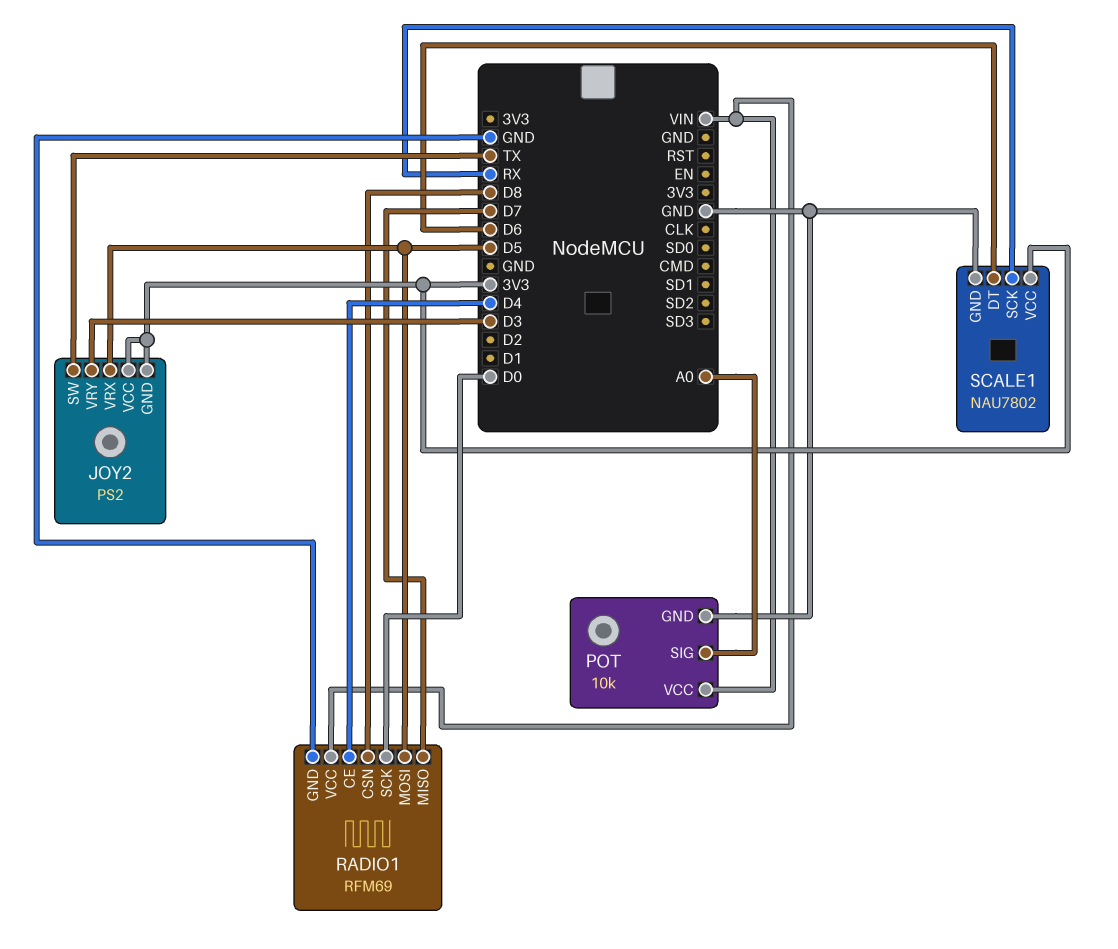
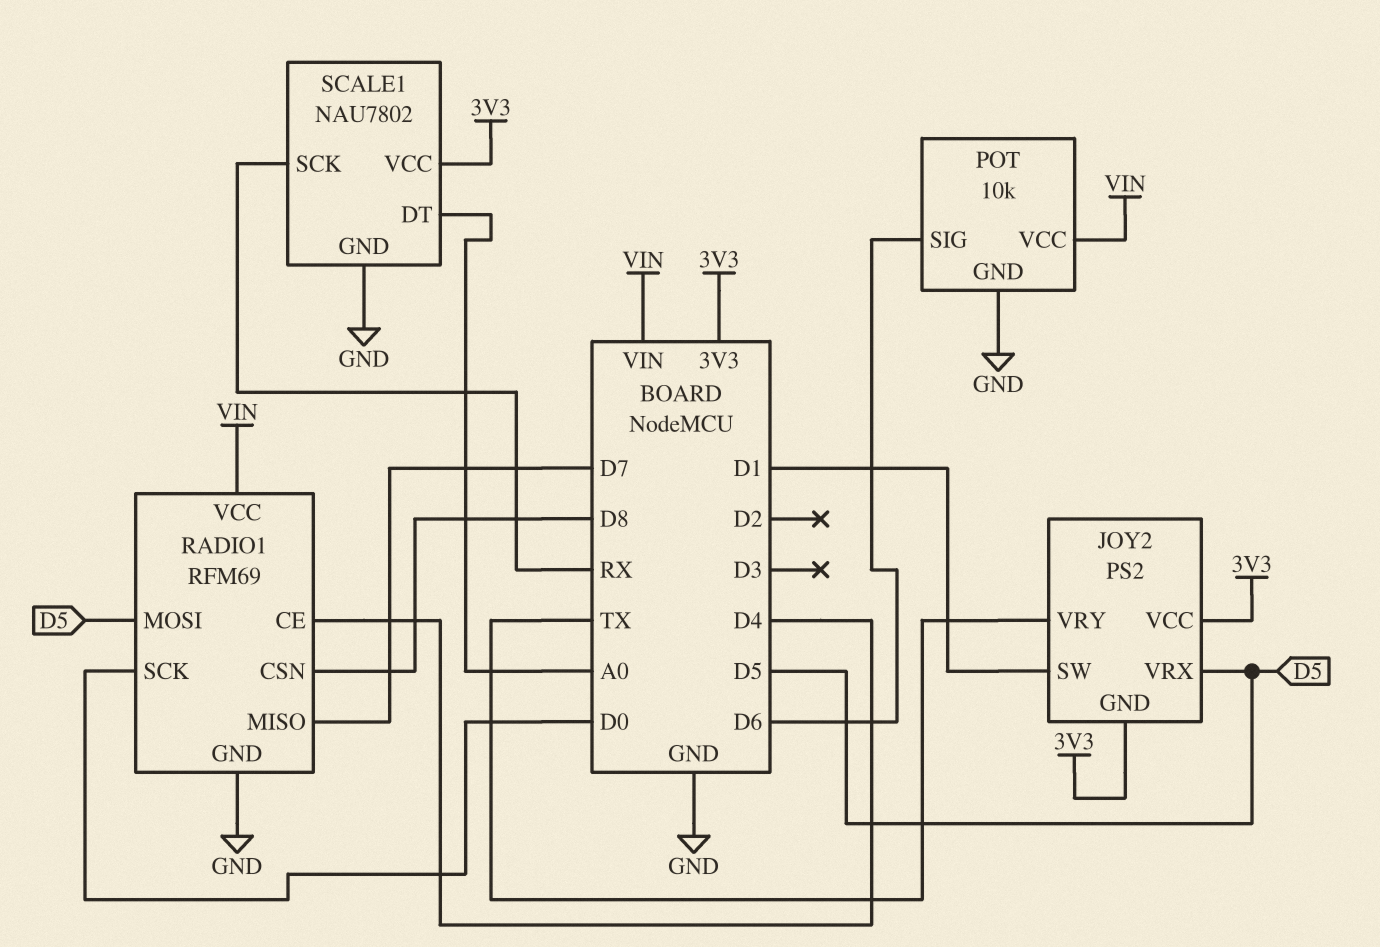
JOY2 pin SW: TX -> D1
JOY2 pin VRY: D3 -> TX
POT pin SIG: A0 -> D6
SCALE1 pin DT: D6 -> A0

